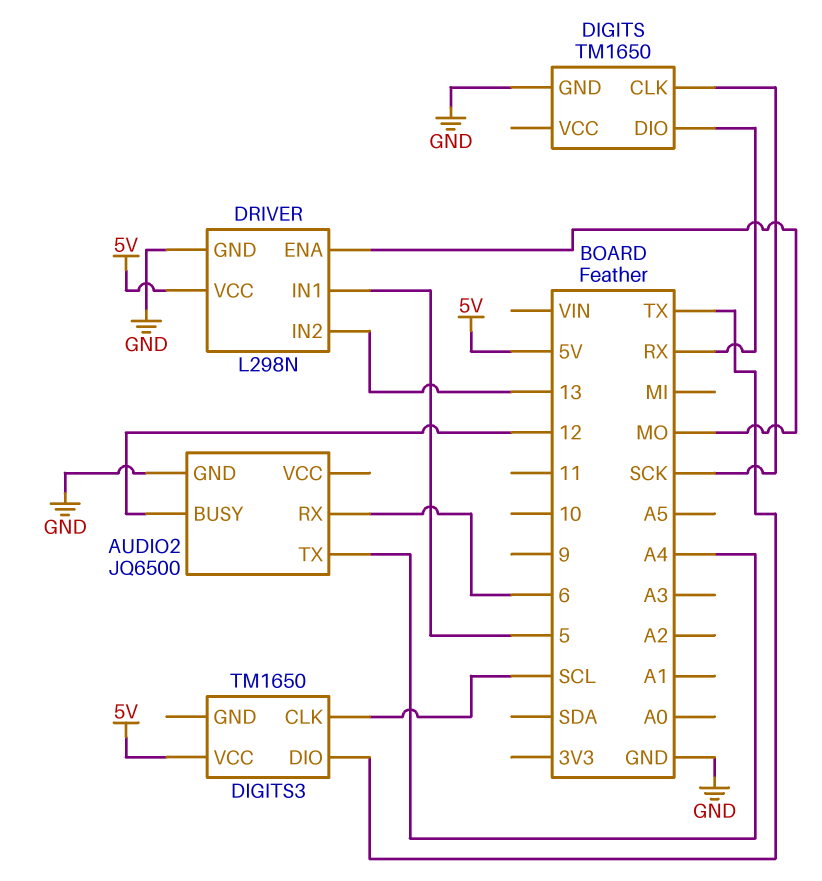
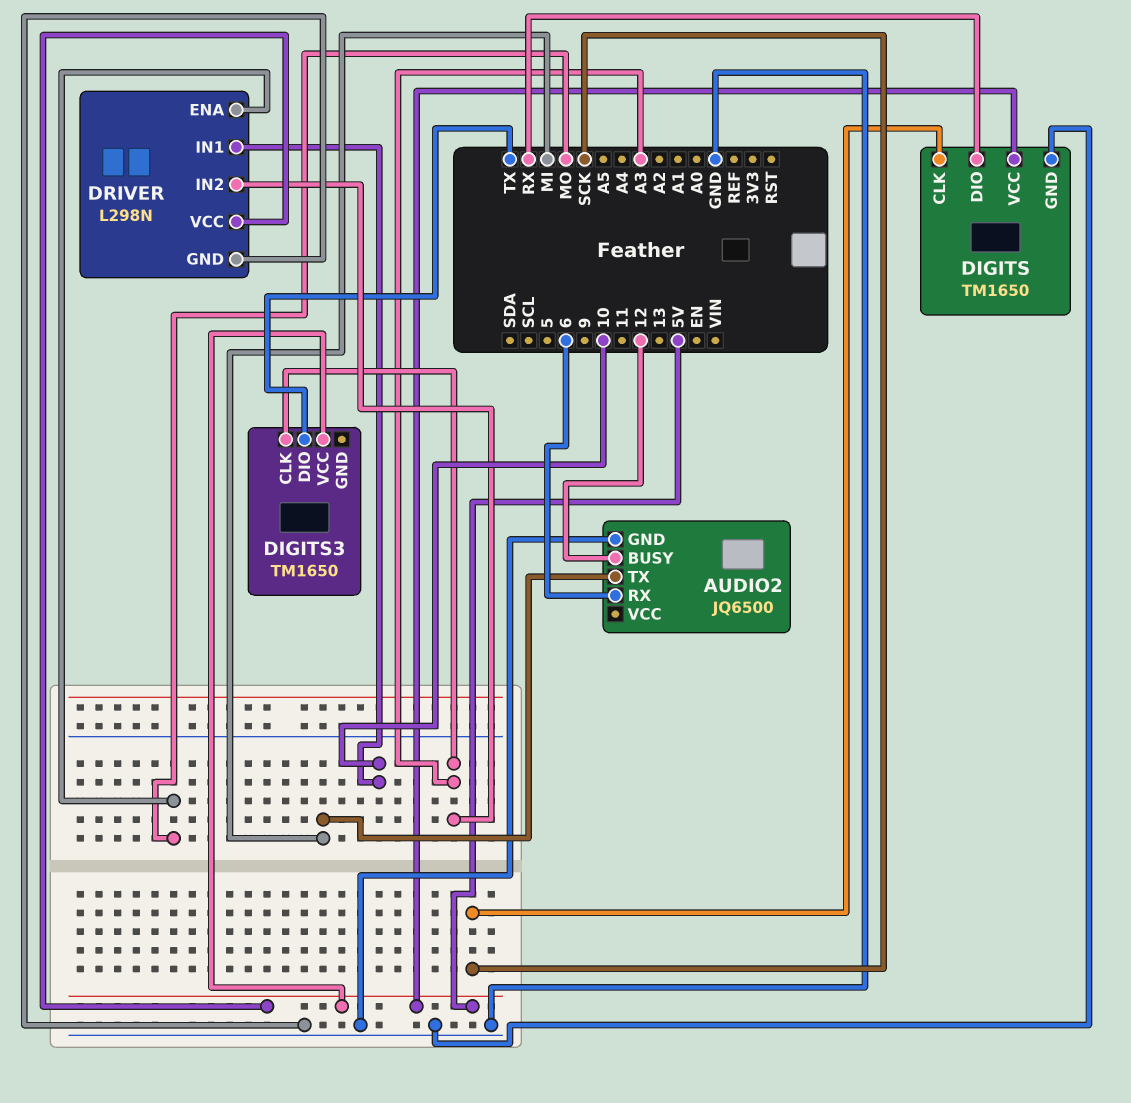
AUDIO2 pin TX: A4 -> MI
DIGITS pin VCC: none -> 5V
DIGITS3 pin CLK: SCL -> A3
DRIVER pin IN1: 5 -> 10
DRIVER pin IN2: 13 -> A3

